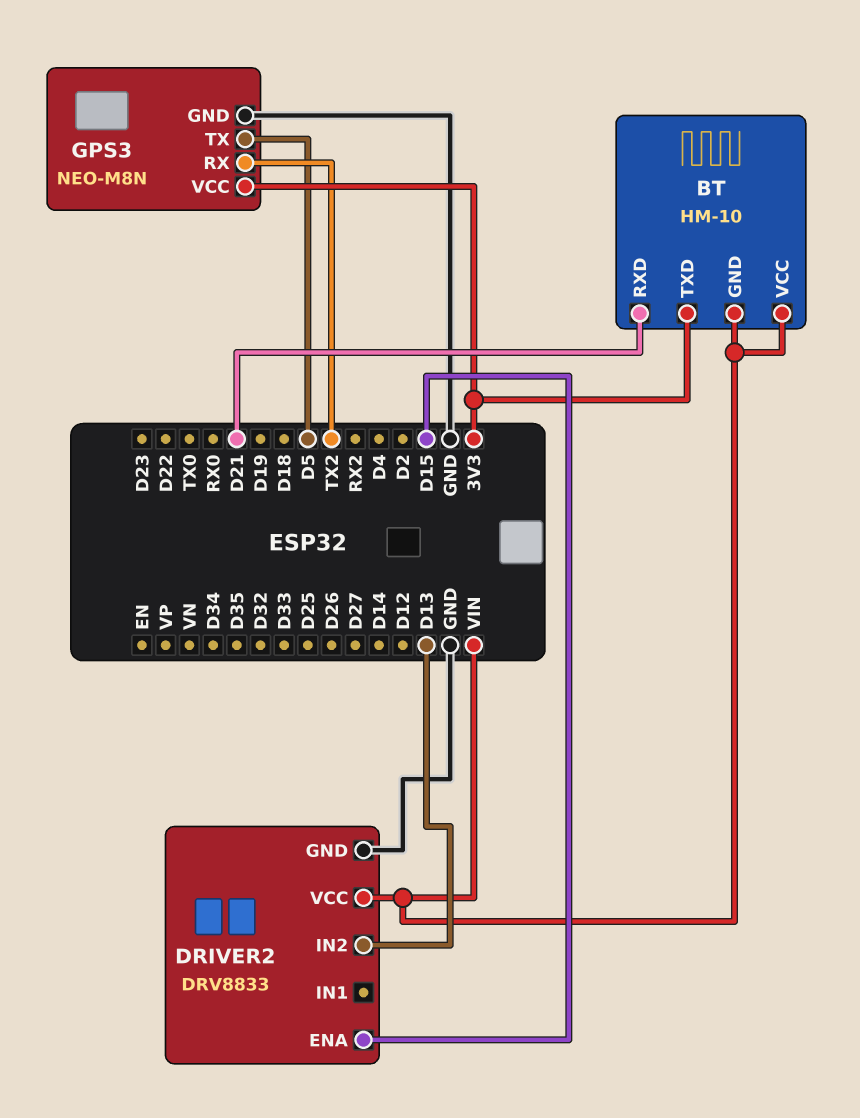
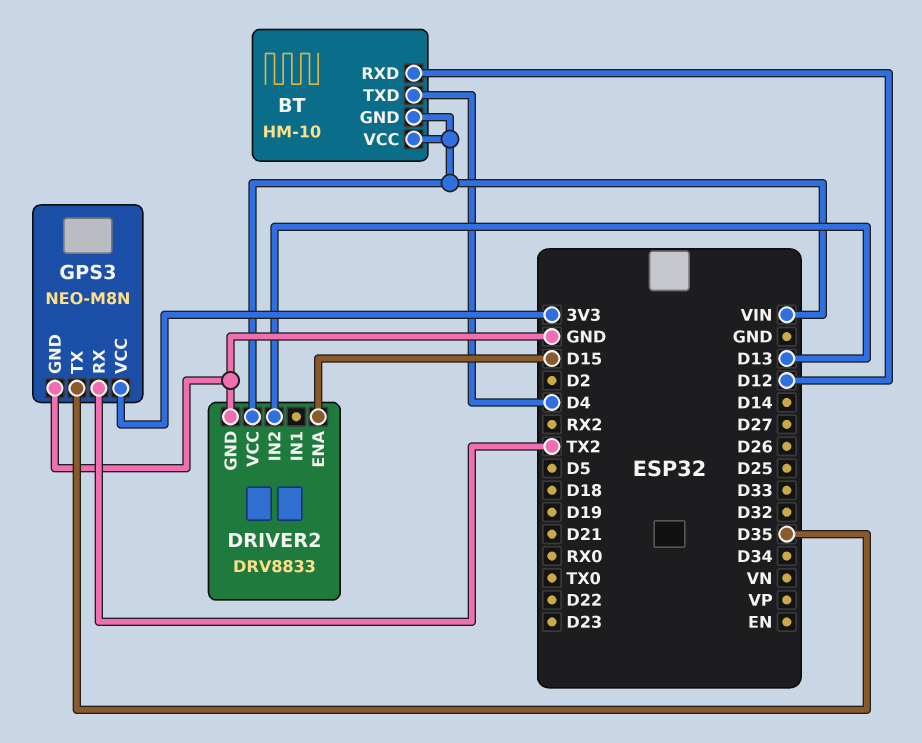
BT pin RXD: D21 -> D12
BT pin TXD: 3V3 -> D4
GPS3 pin TX: D5 -> D35

